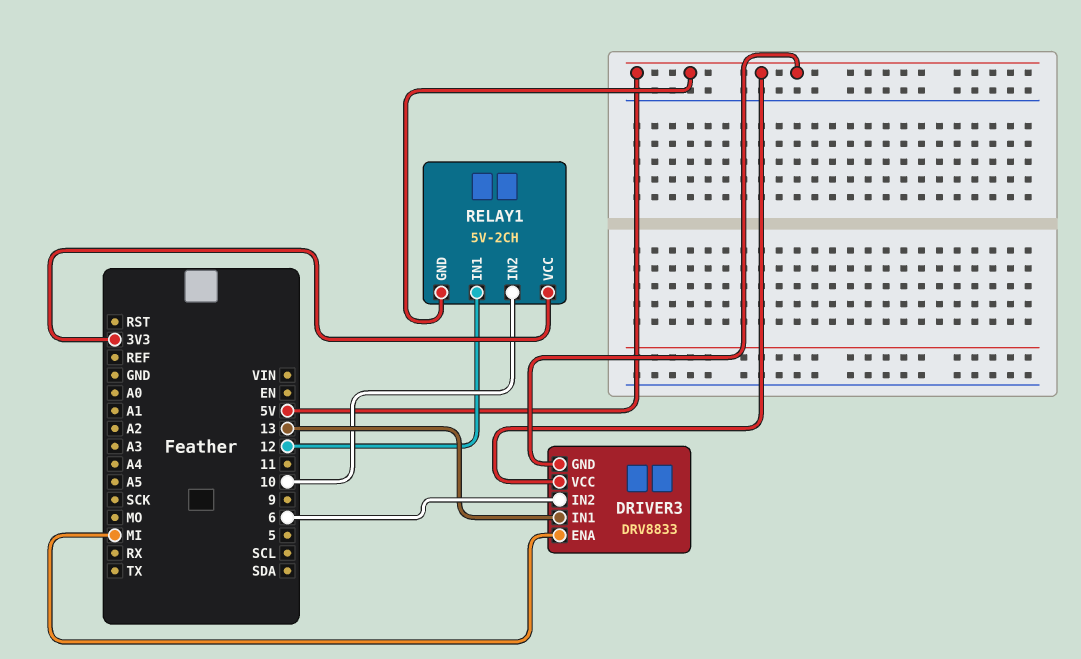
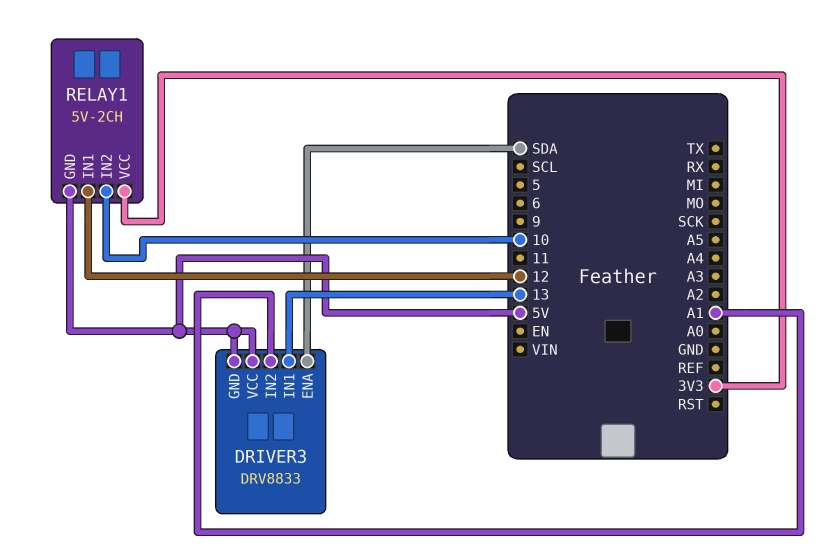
DRIVER3 pin ENA: MI -> SDA
DRIVER3 pin IN2: 6 -> A1

